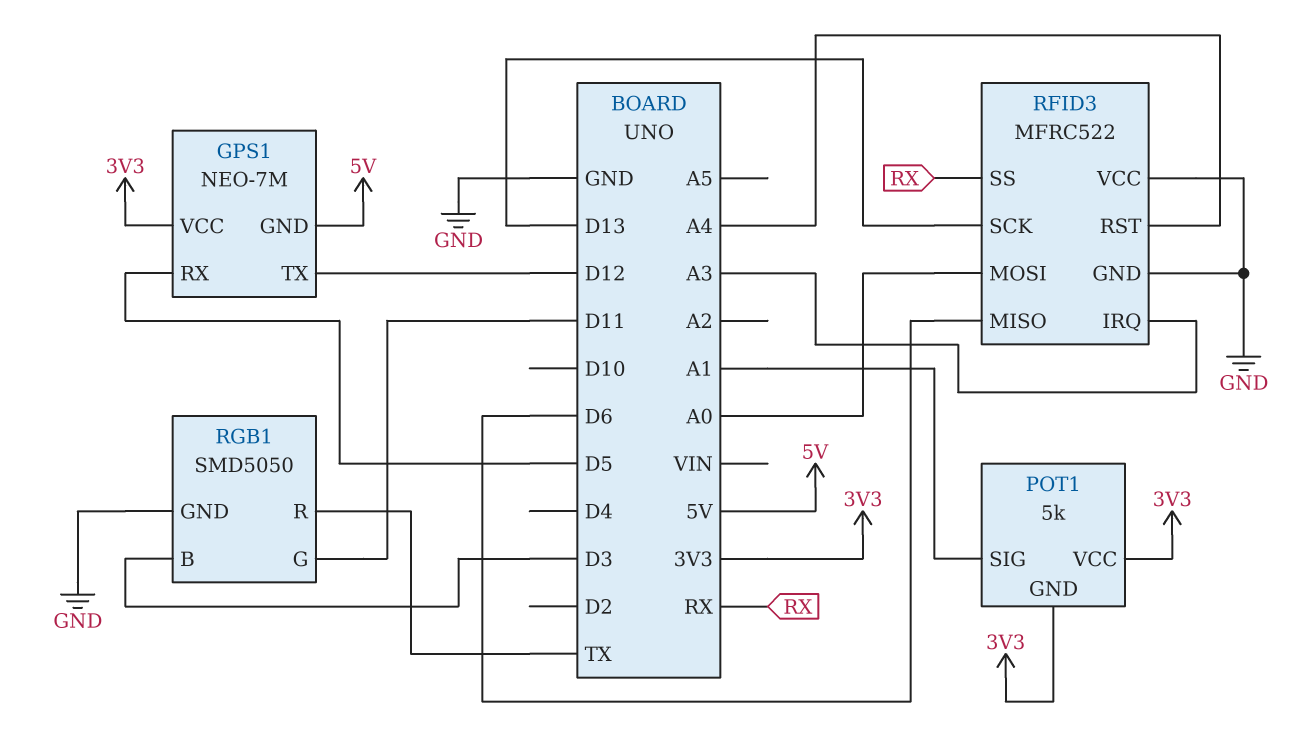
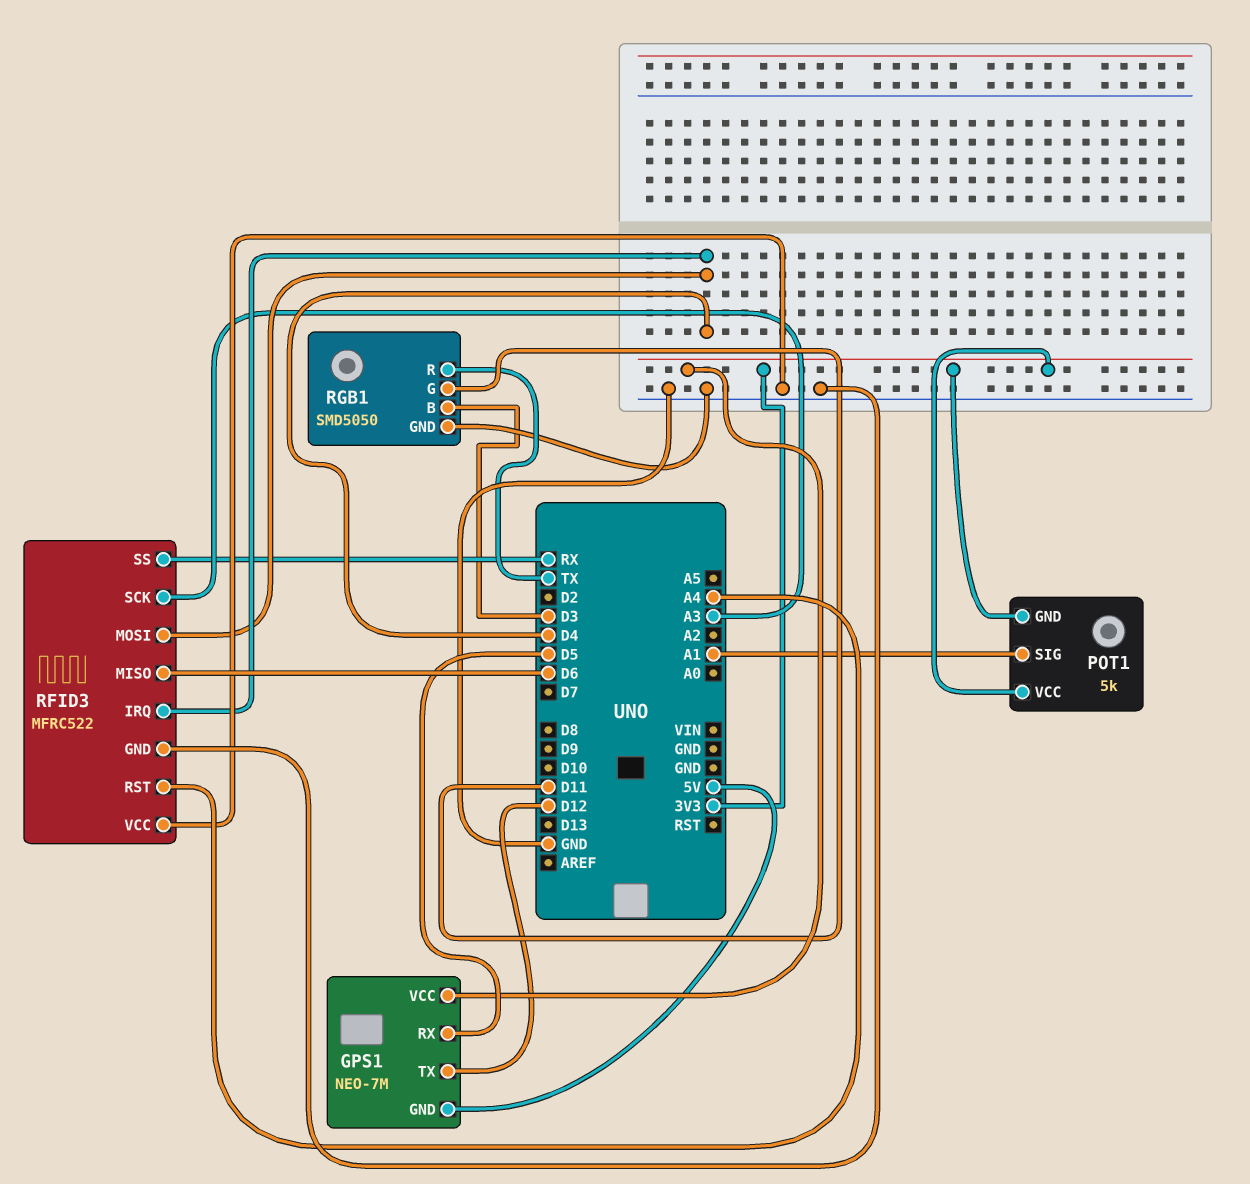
RFID3 pin IRQ: A3 -> D4
RFID3 pin MOSI: A0 -> D4
RFID3 pin SCK: D13 -> A3

